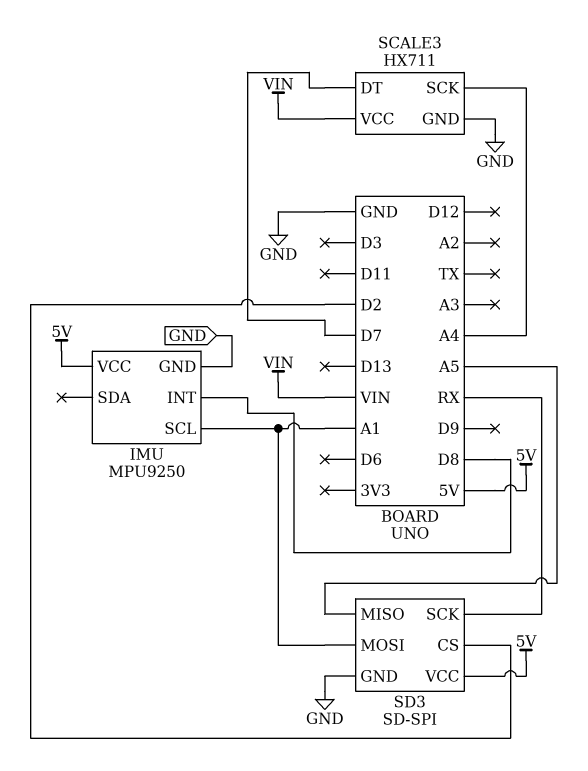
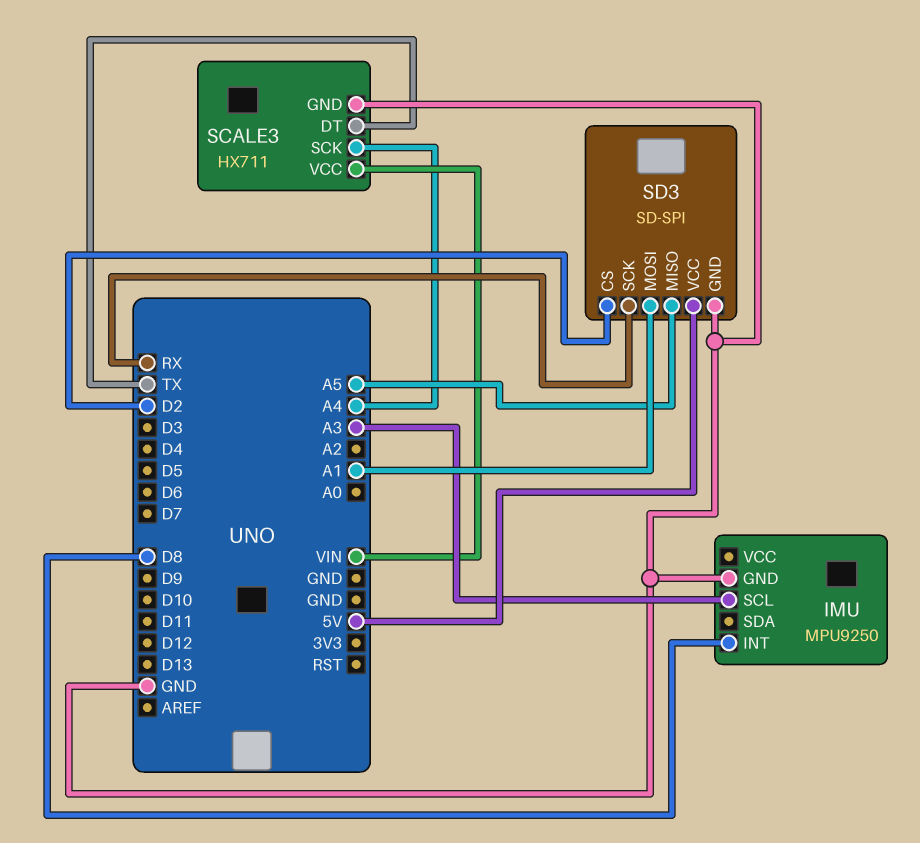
IMU pin SCL: A1 -> A3
IMU pin VCC: 5V -> none
SCALE3 pin DT: D7 -> TX

